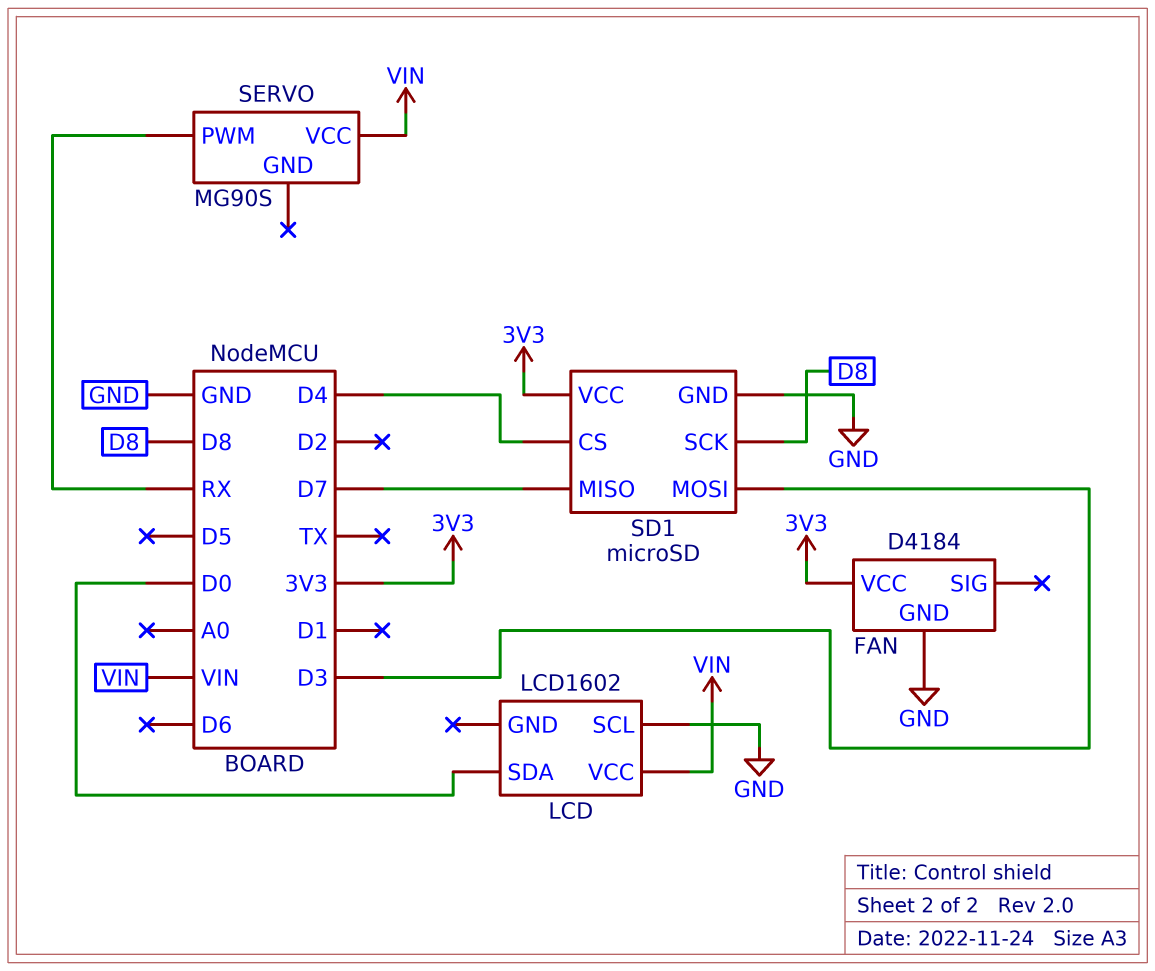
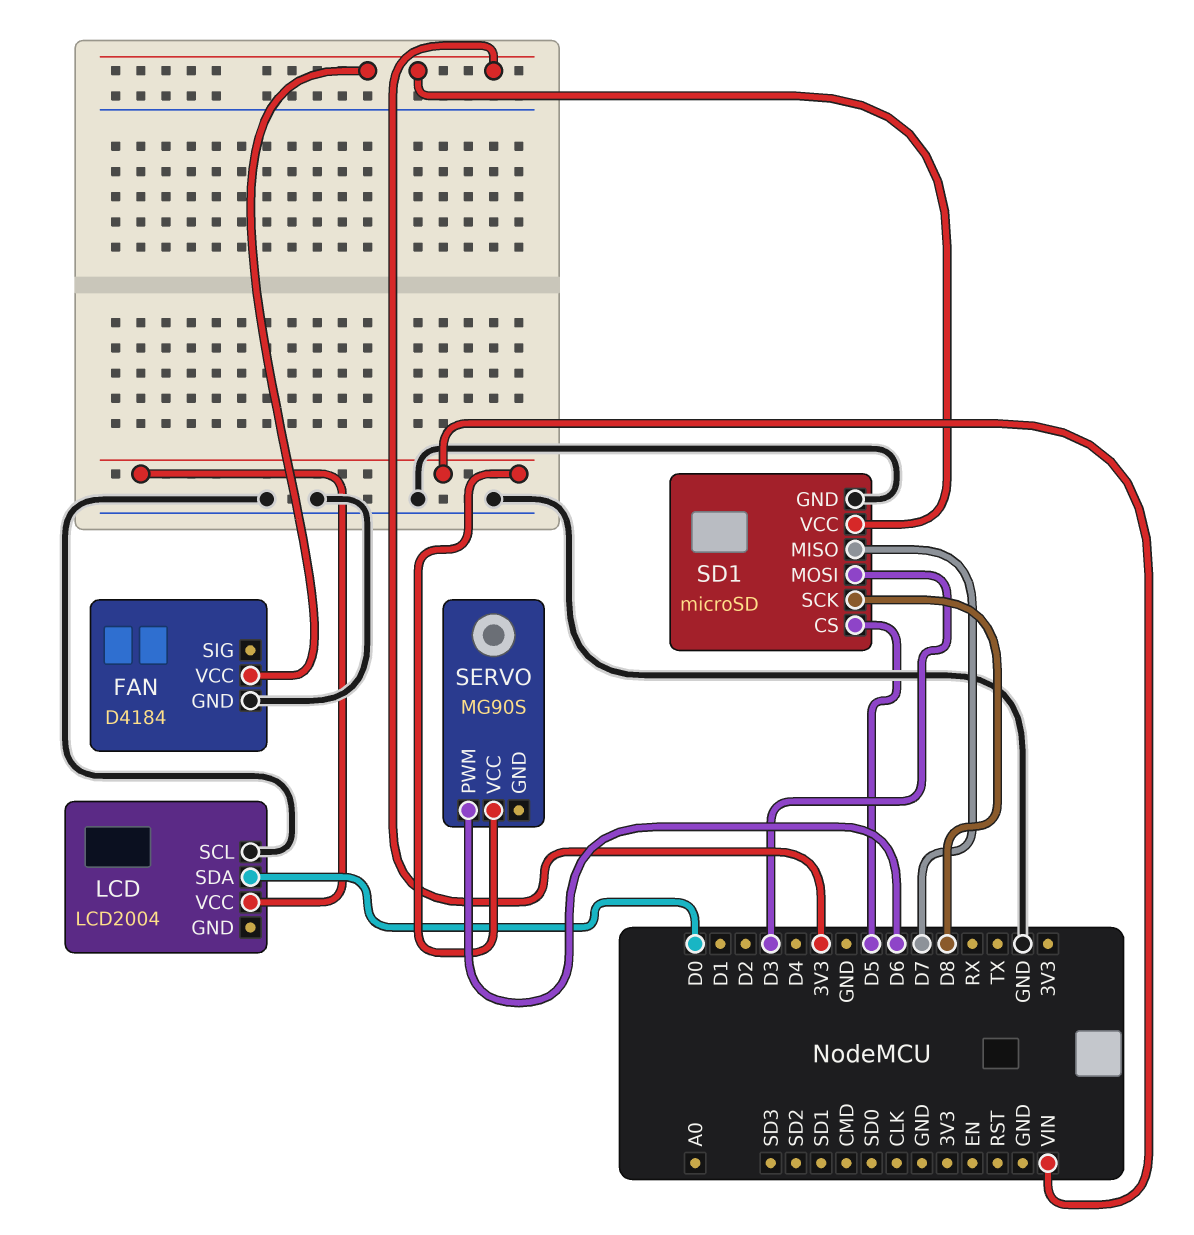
LCD: LCD1602 -> LCD2004
SD1 pin CS: D4 -> D5
SERVO pin PWM: RX -> D6

